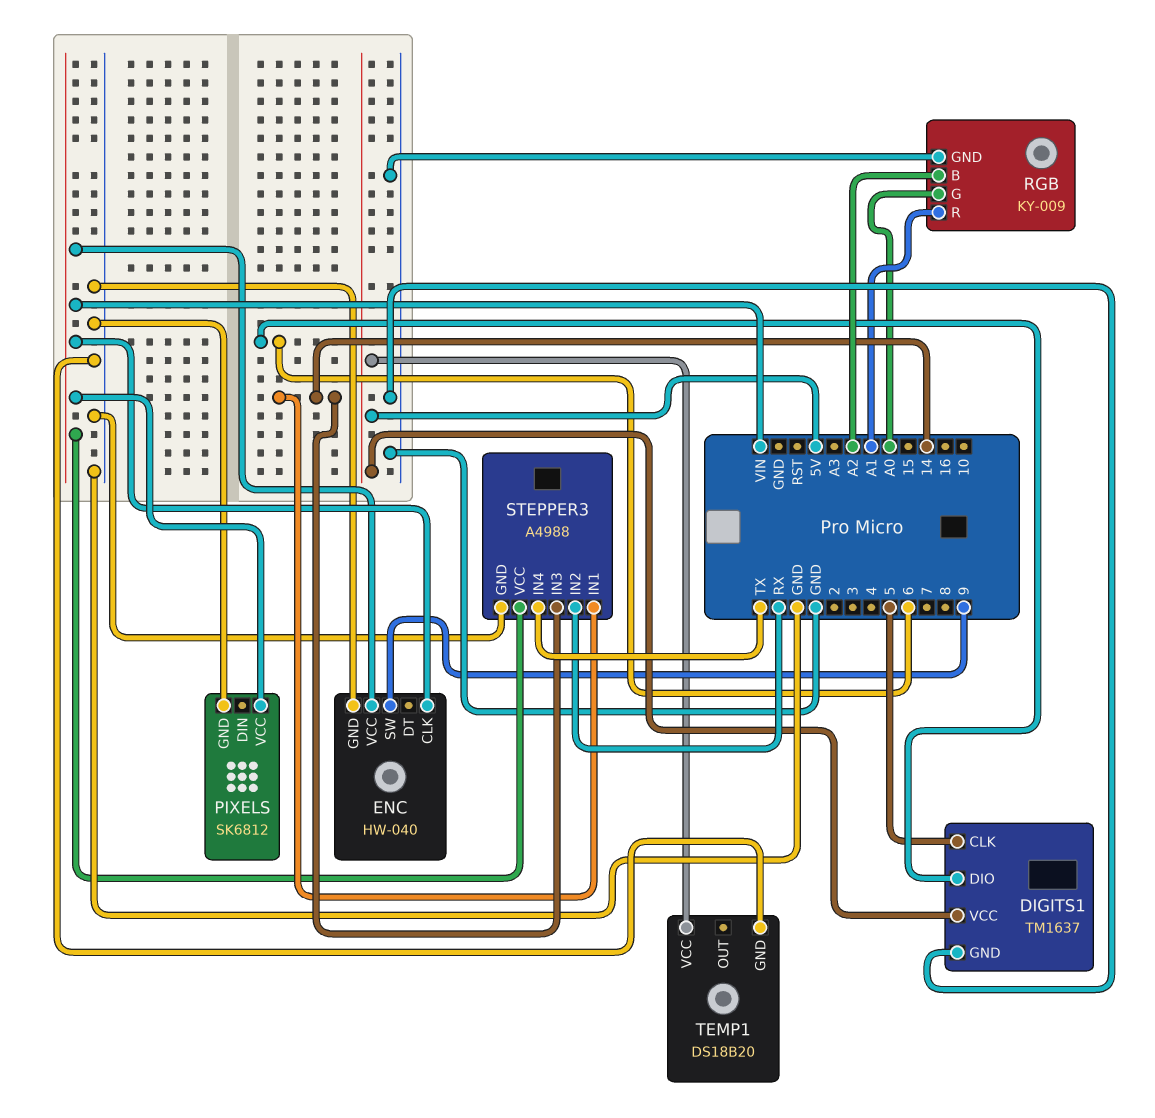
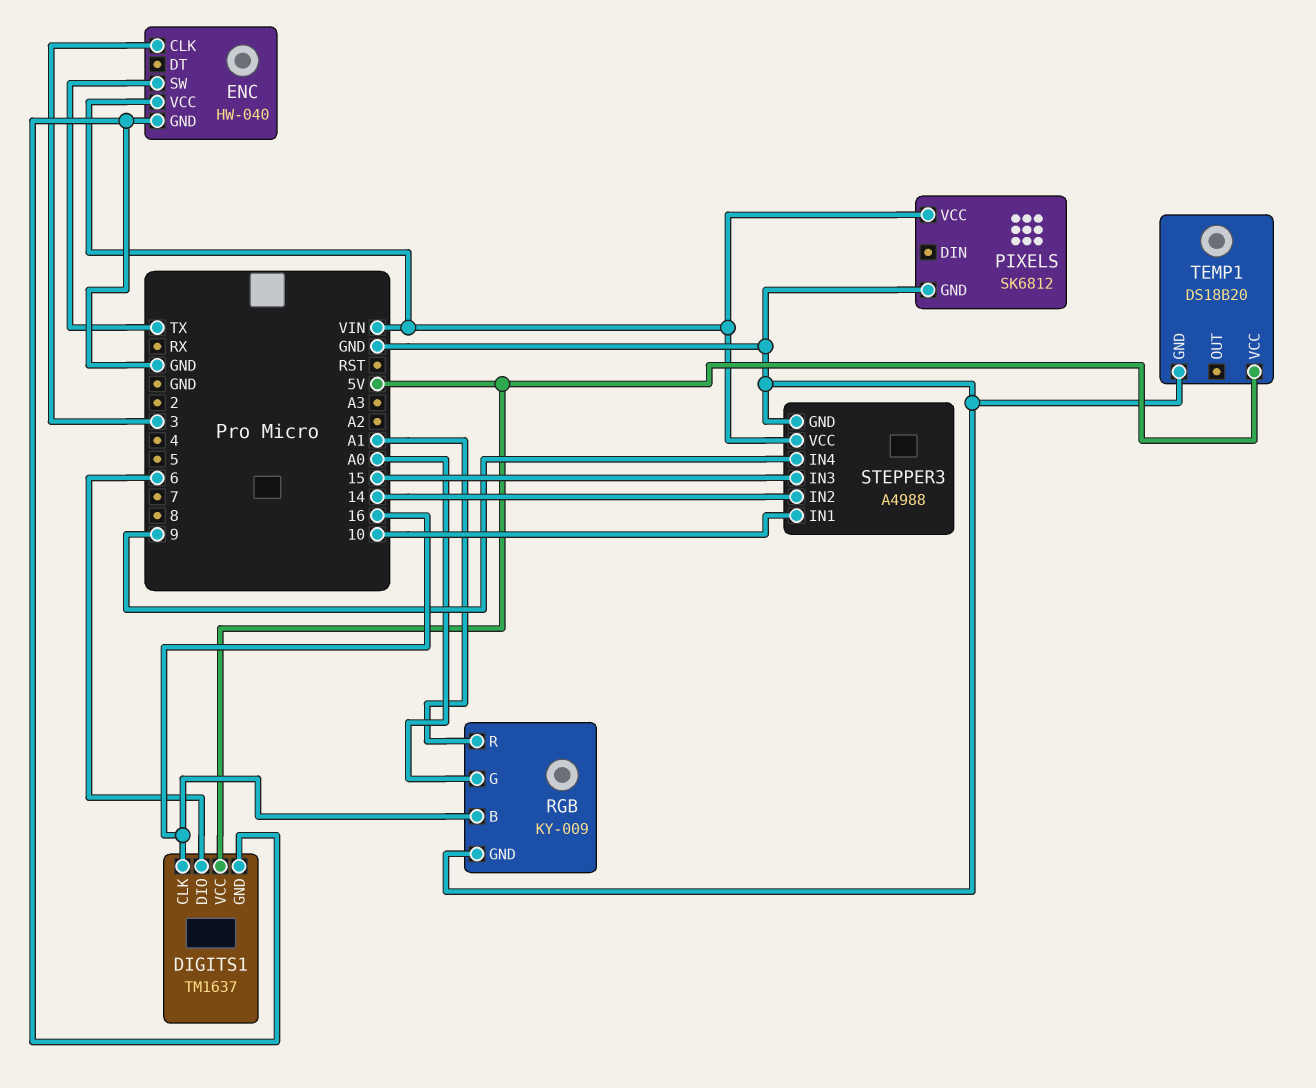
DIGITS1 pin CLK: 5 -> 16
ENC pin CLK: VIN -> 3
ENC pin SW: 9 -> TX
RGB pin B: A2 -> 16
STEPPER3 pin IN1: 14 -> 10
STEPPER3 pin IN2: RX -> 14
STEPPER3 pin IN3: 14 -> 15
STEPPER3 pin IN4: TX -> 9

